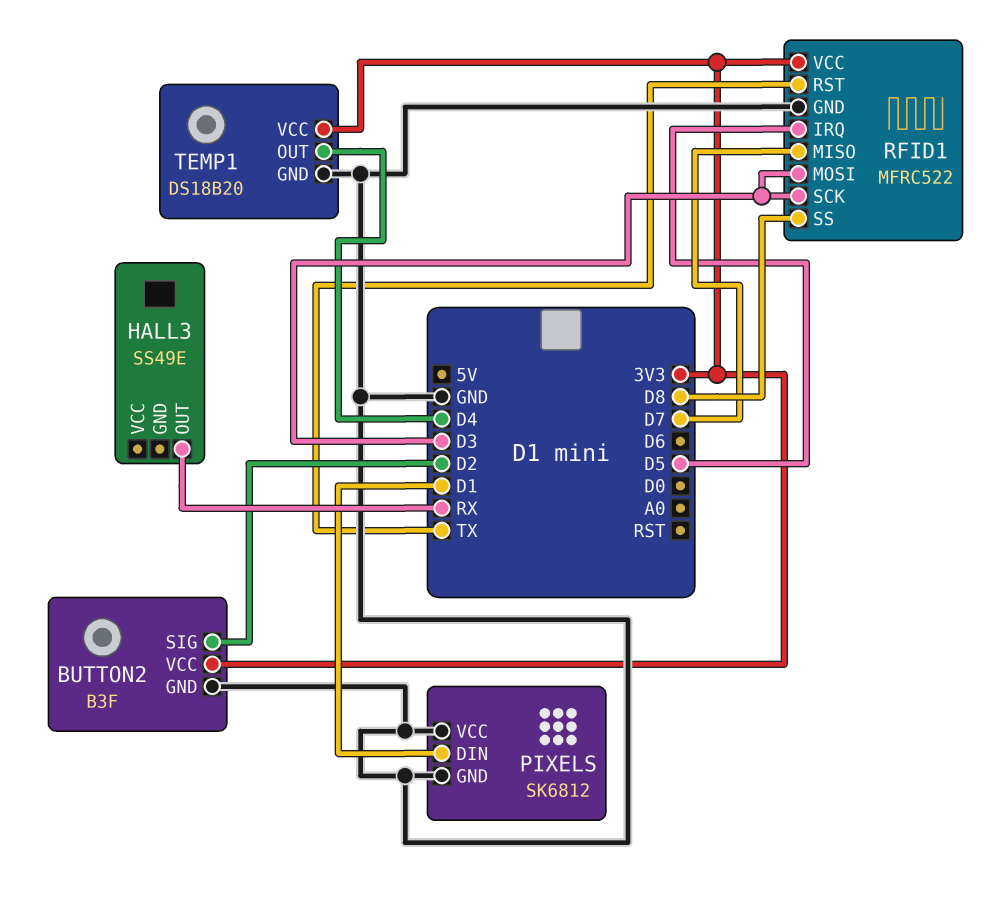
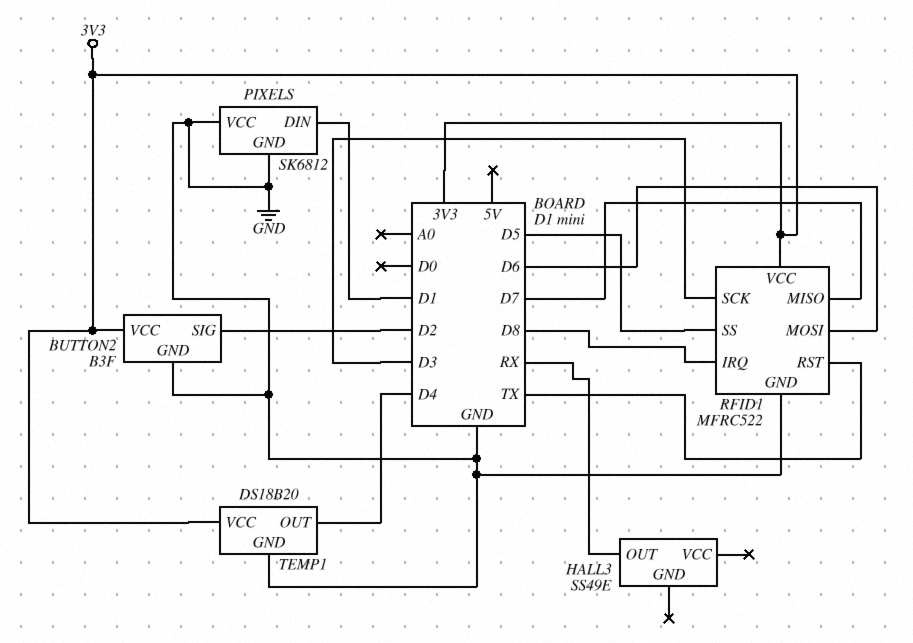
RFID1 pin IRQ: D5 -> D8
RFID1 pin MOSI: D3 -> D6
RFID1 pin SS: D8 -> D5

